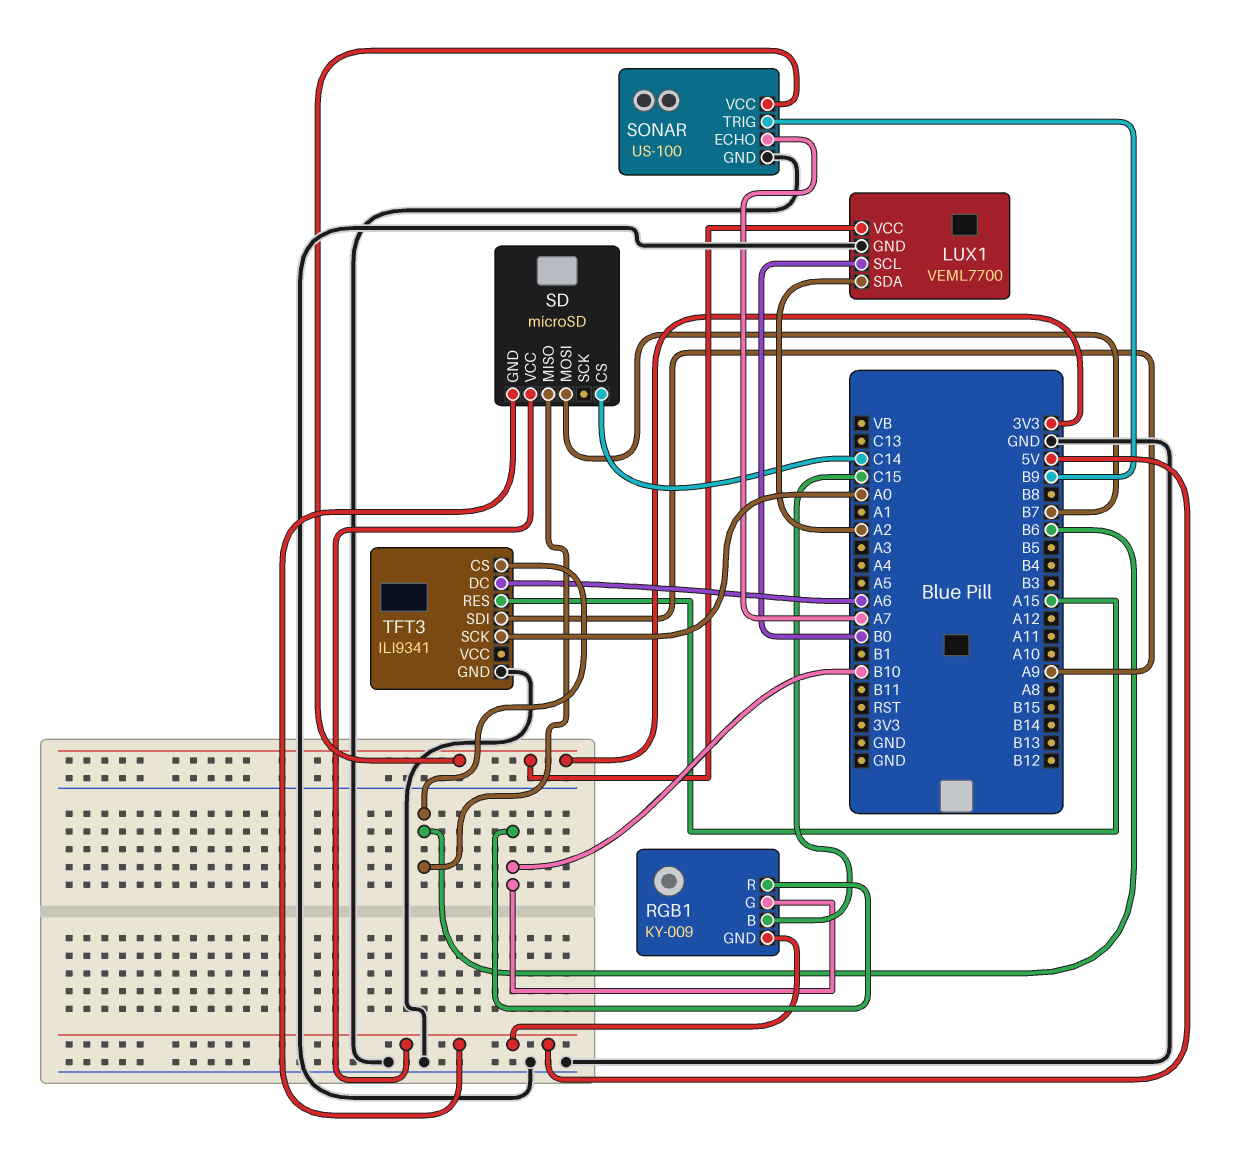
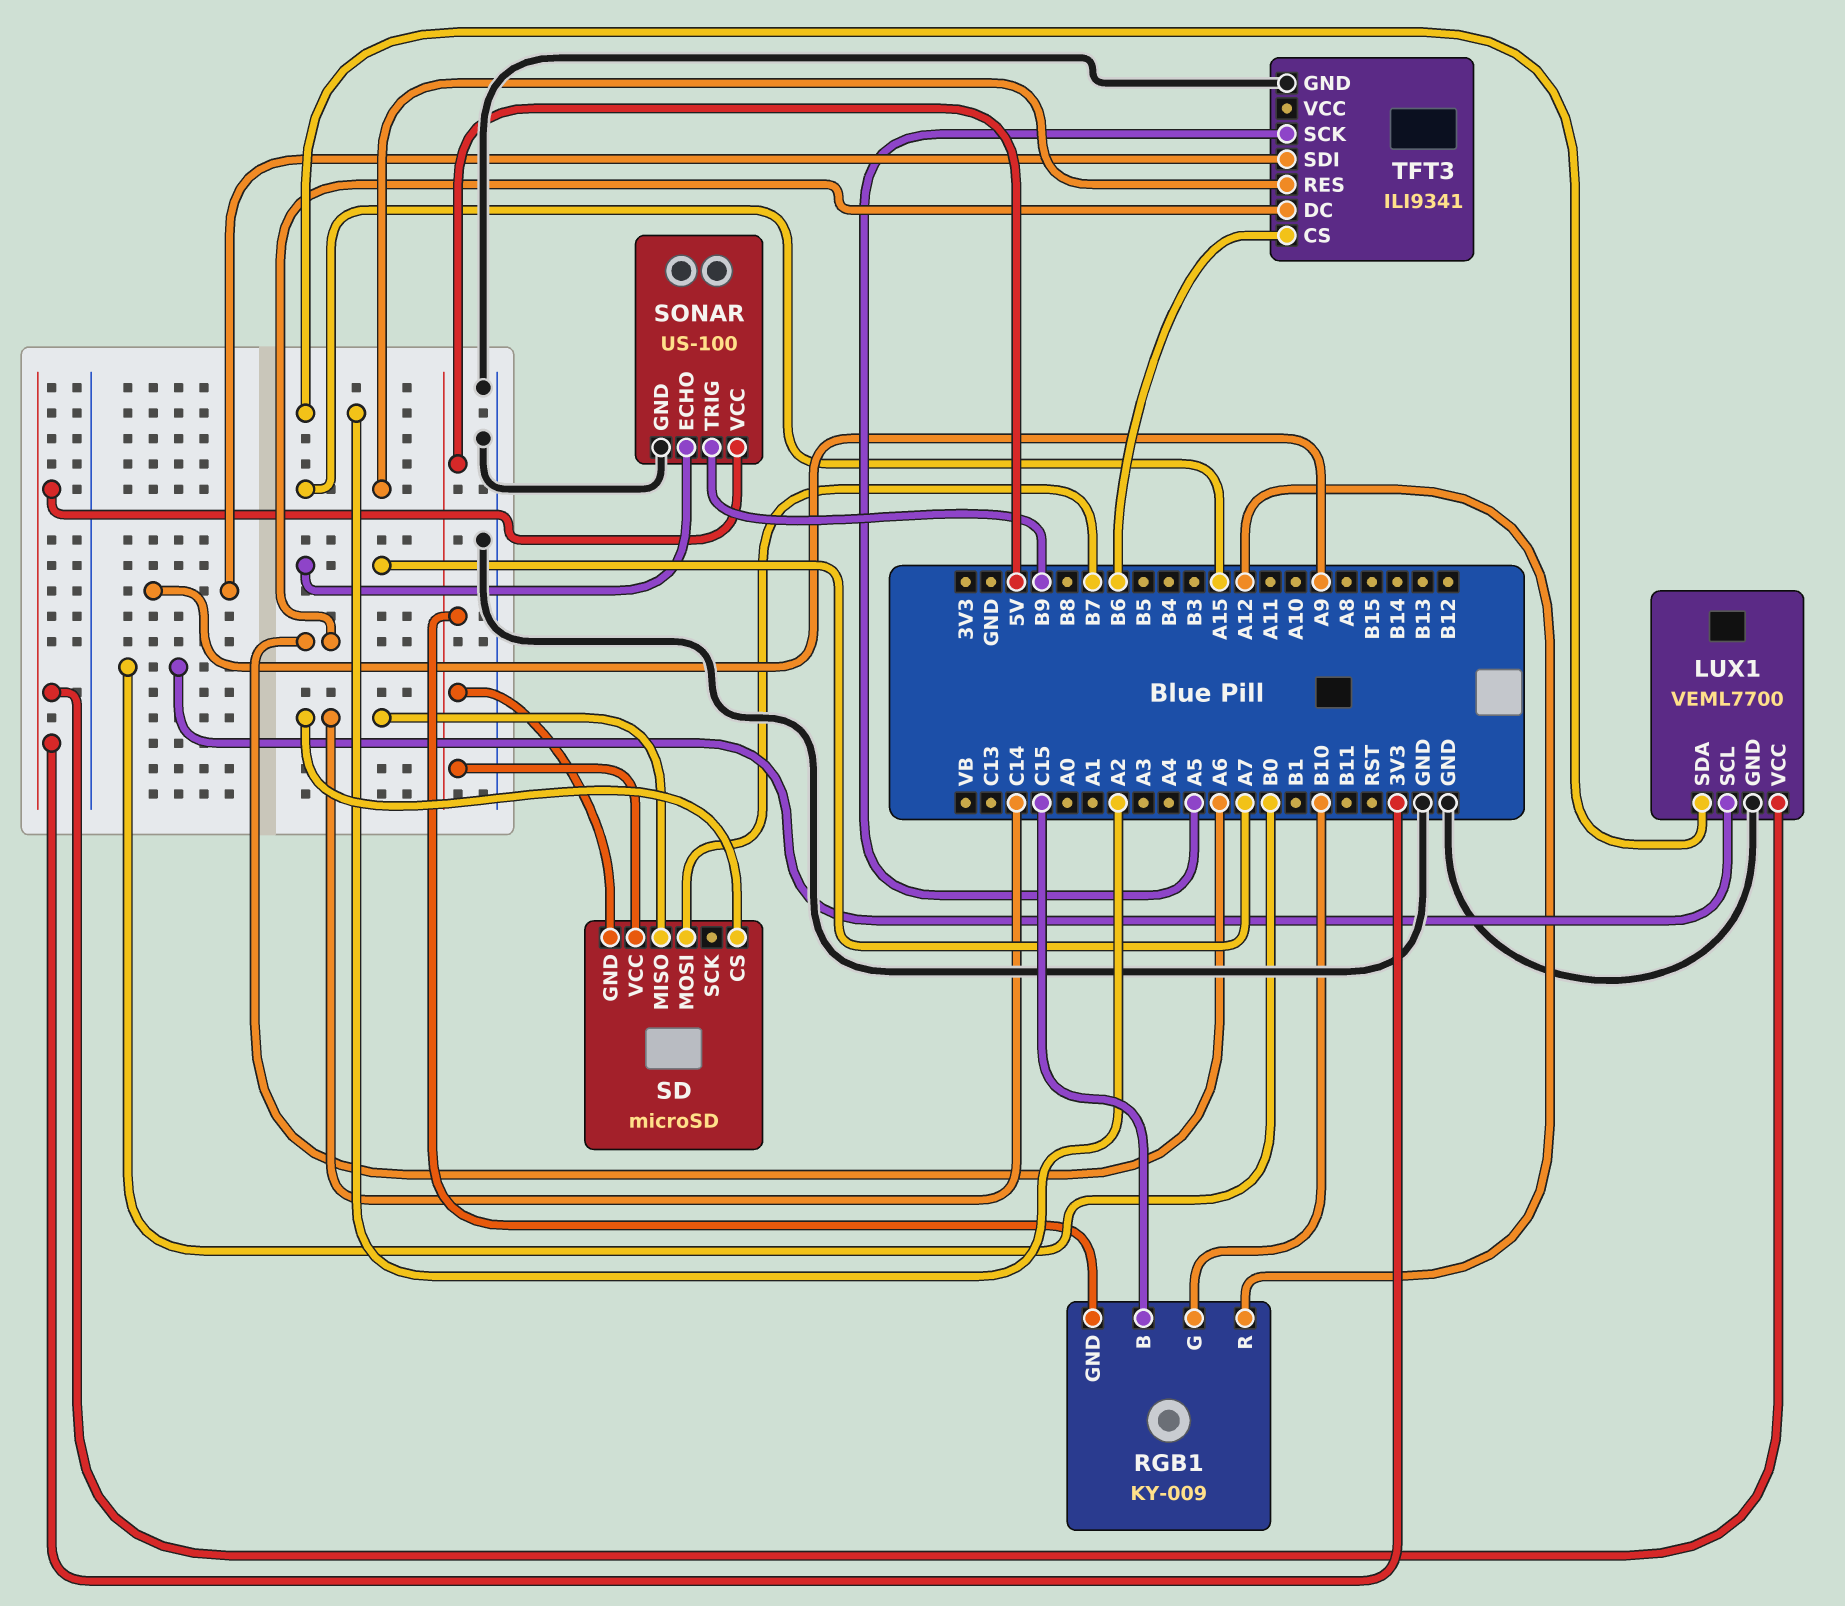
RGB1 pin R: B10 -> A12
SD pin MISO: B6 -> C14
TFT3 pin SCK: A0 -> A5

